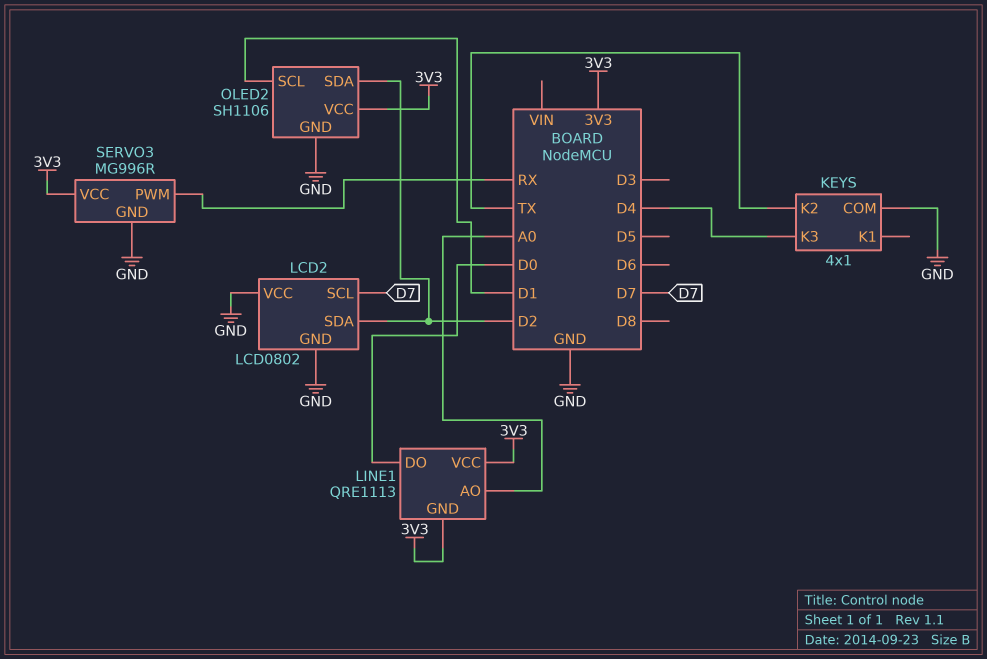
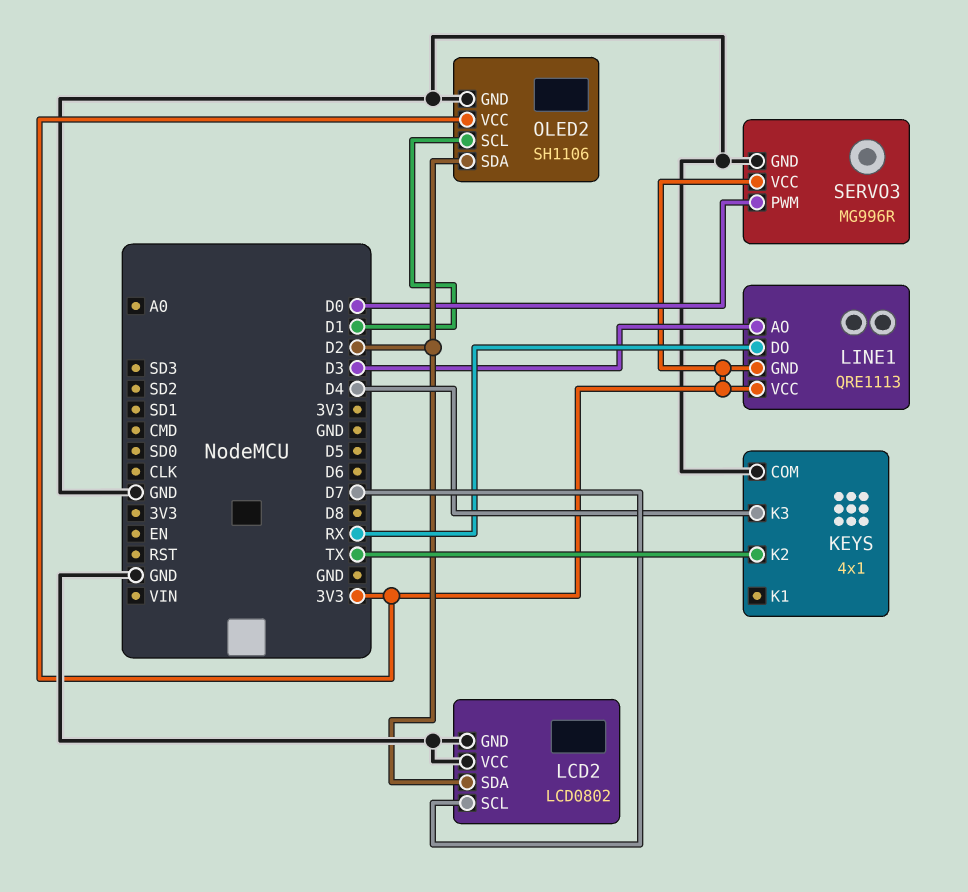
LINE1 pin AO: A0 -> D3
LINE1 pin DO: D0 -> RX
SERVO3 pin PWM: RX -> D0

